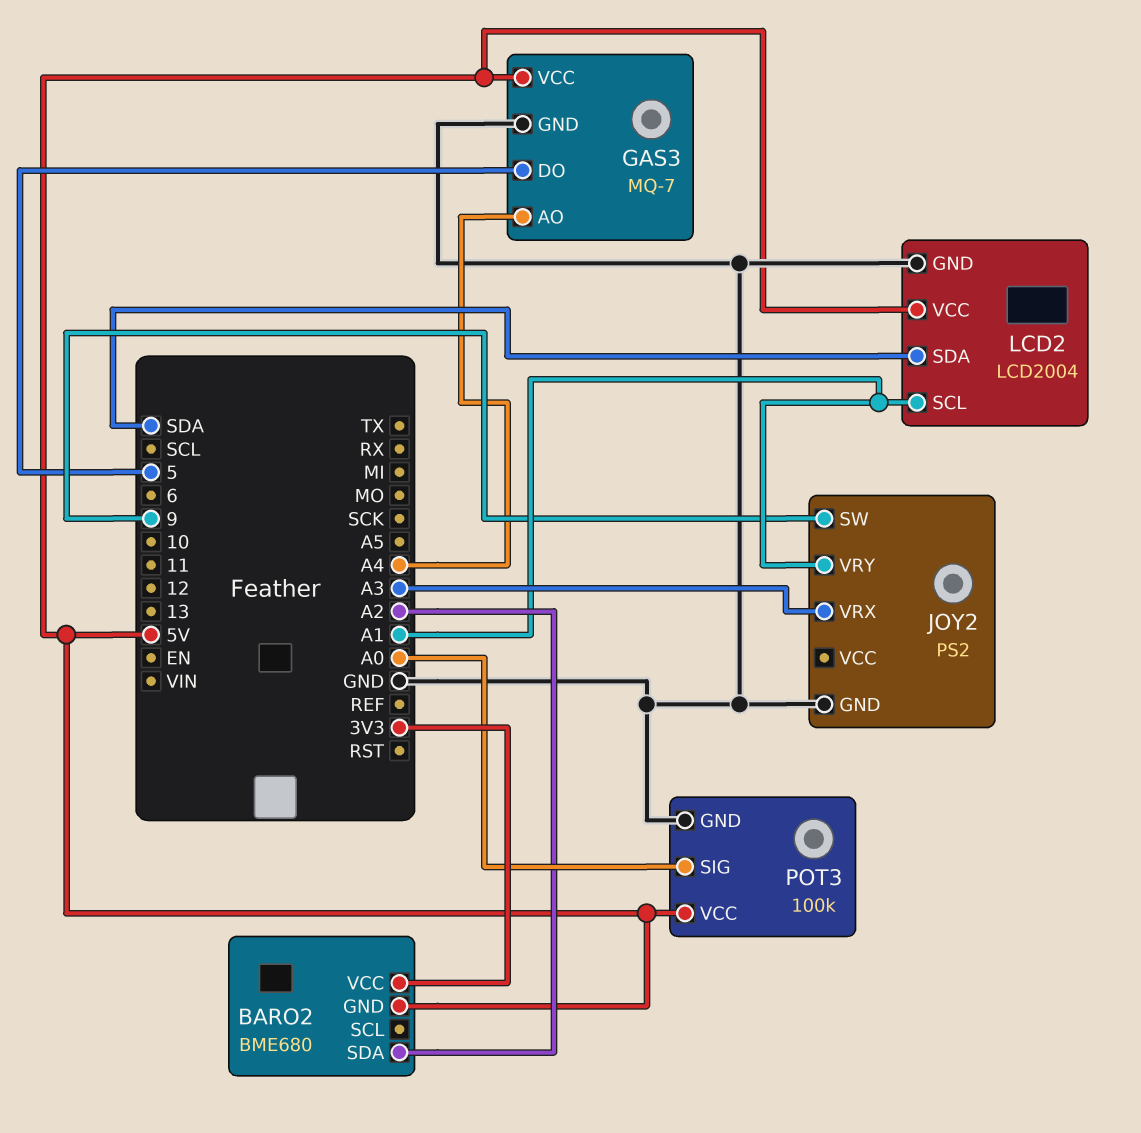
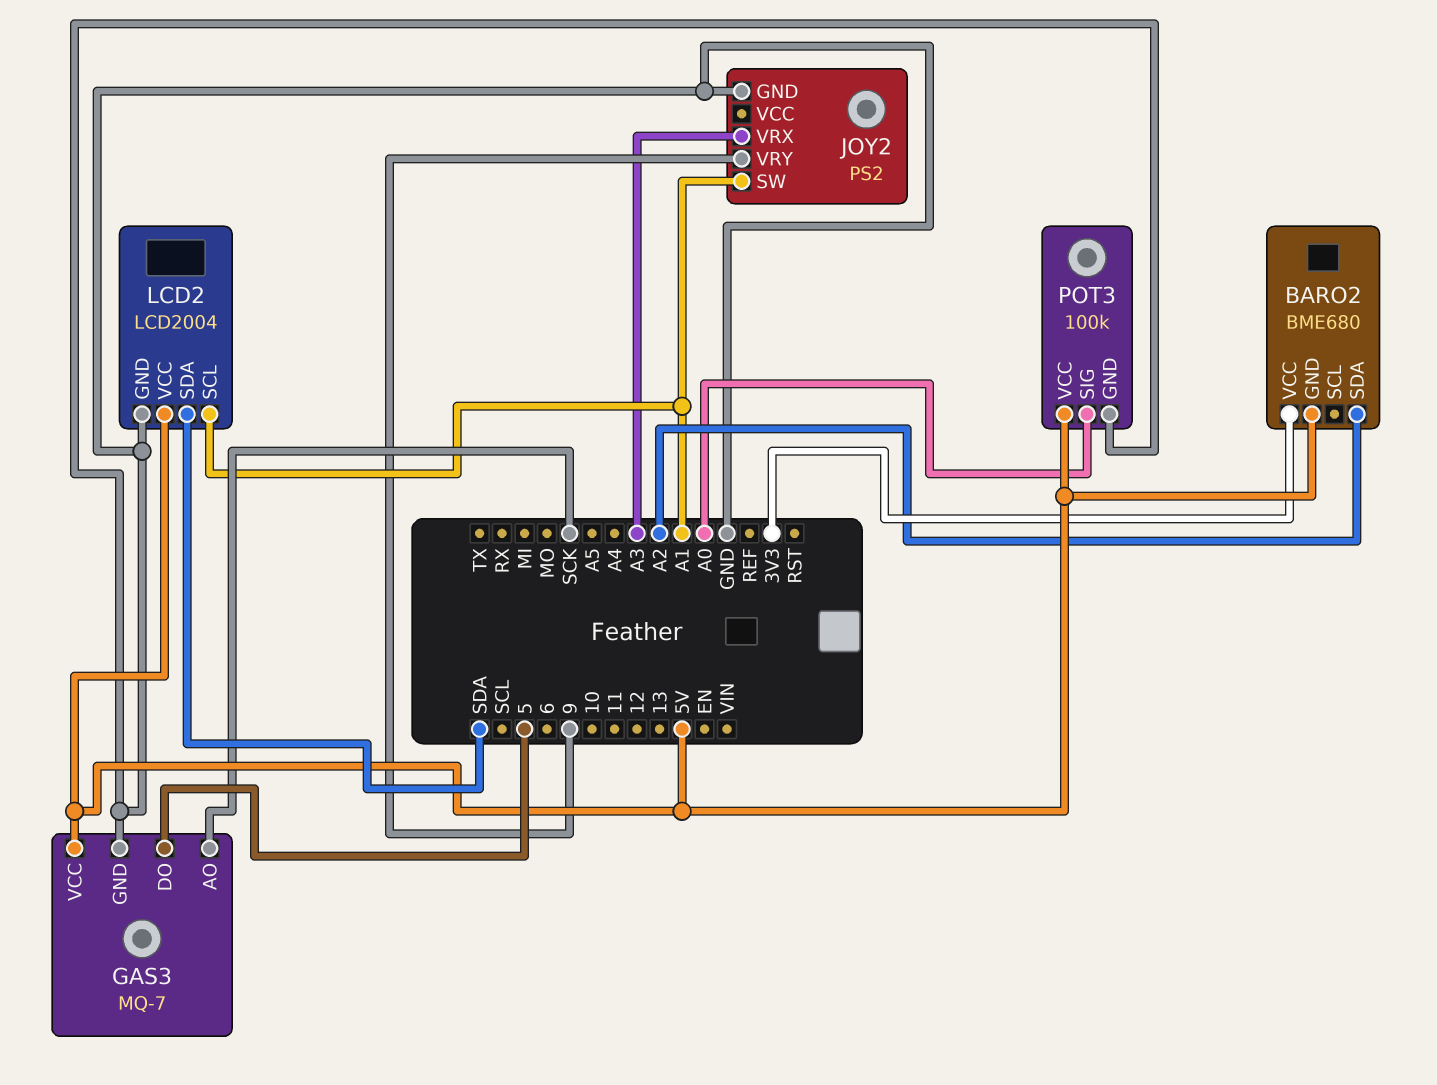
GAS3 pin AO: A4 -> SCK
JOY2 pin SW: 9 -> A1
JOY2 pin VRY: A1 -> 9

